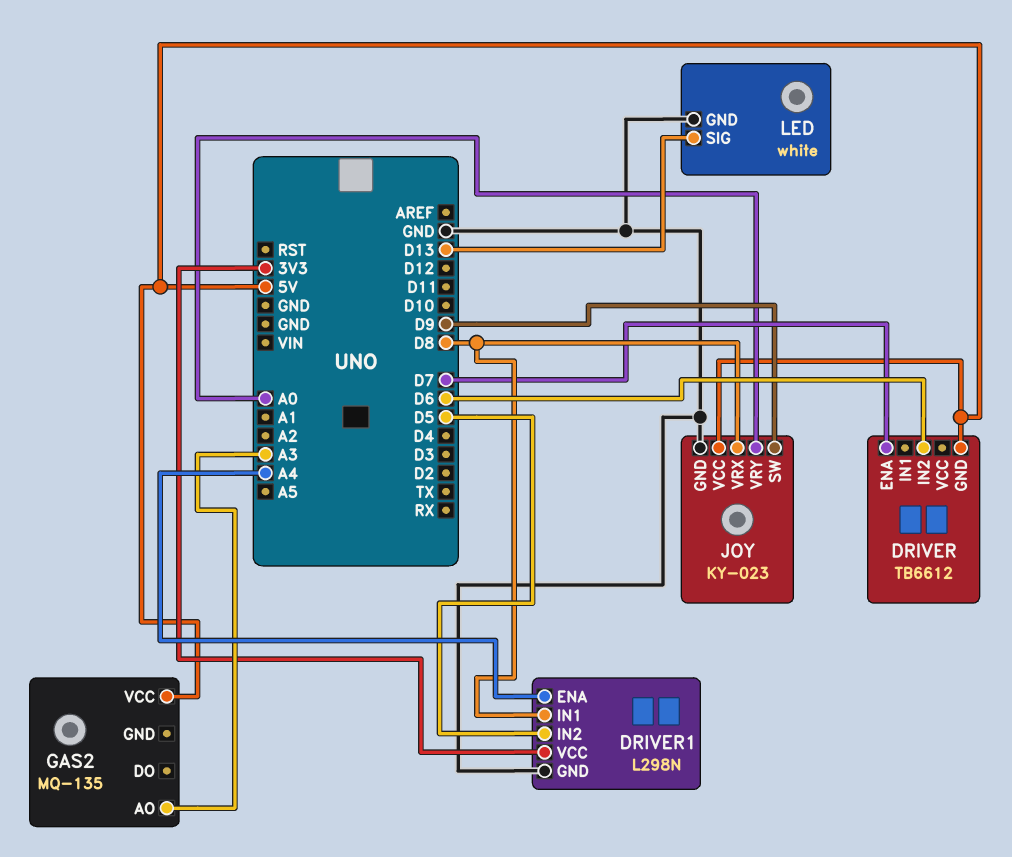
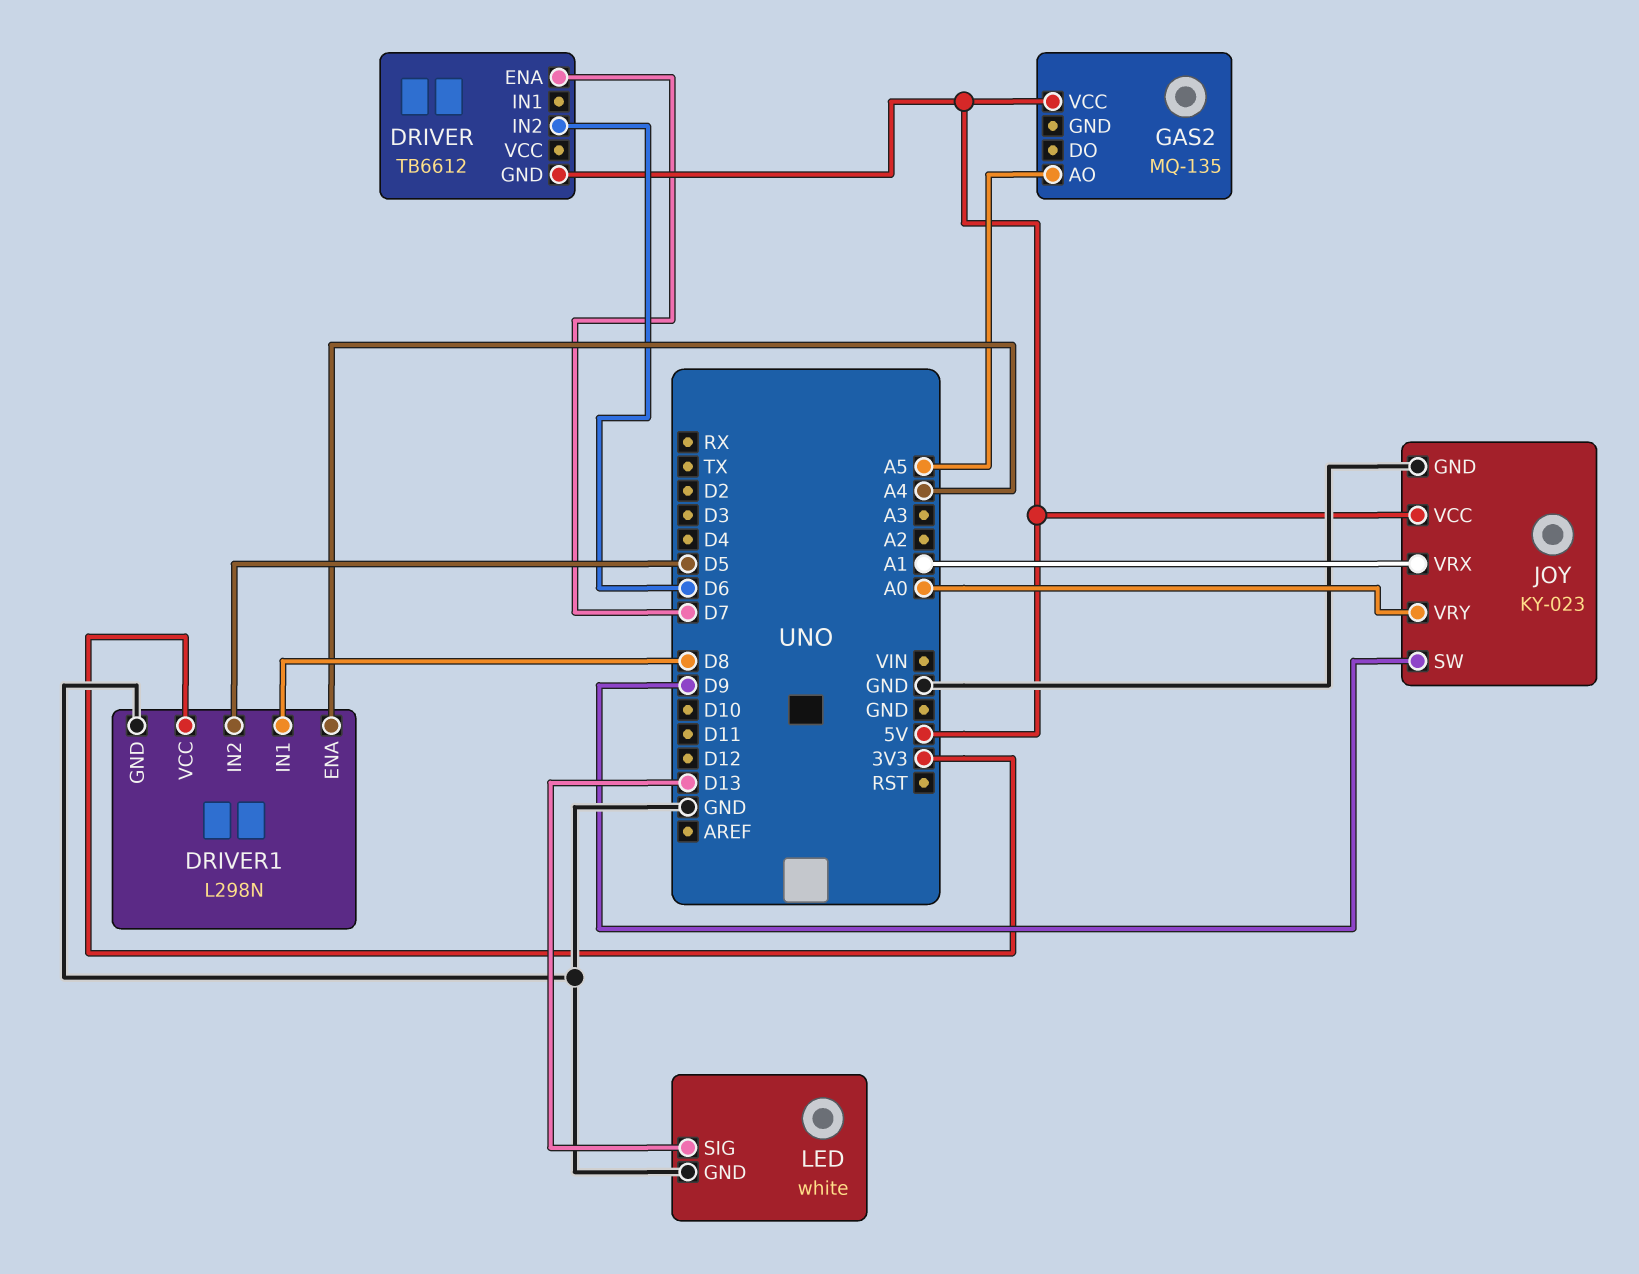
GAS2 pin AO: A3 -> A5
JOY pin VRX: D8 -> A1

